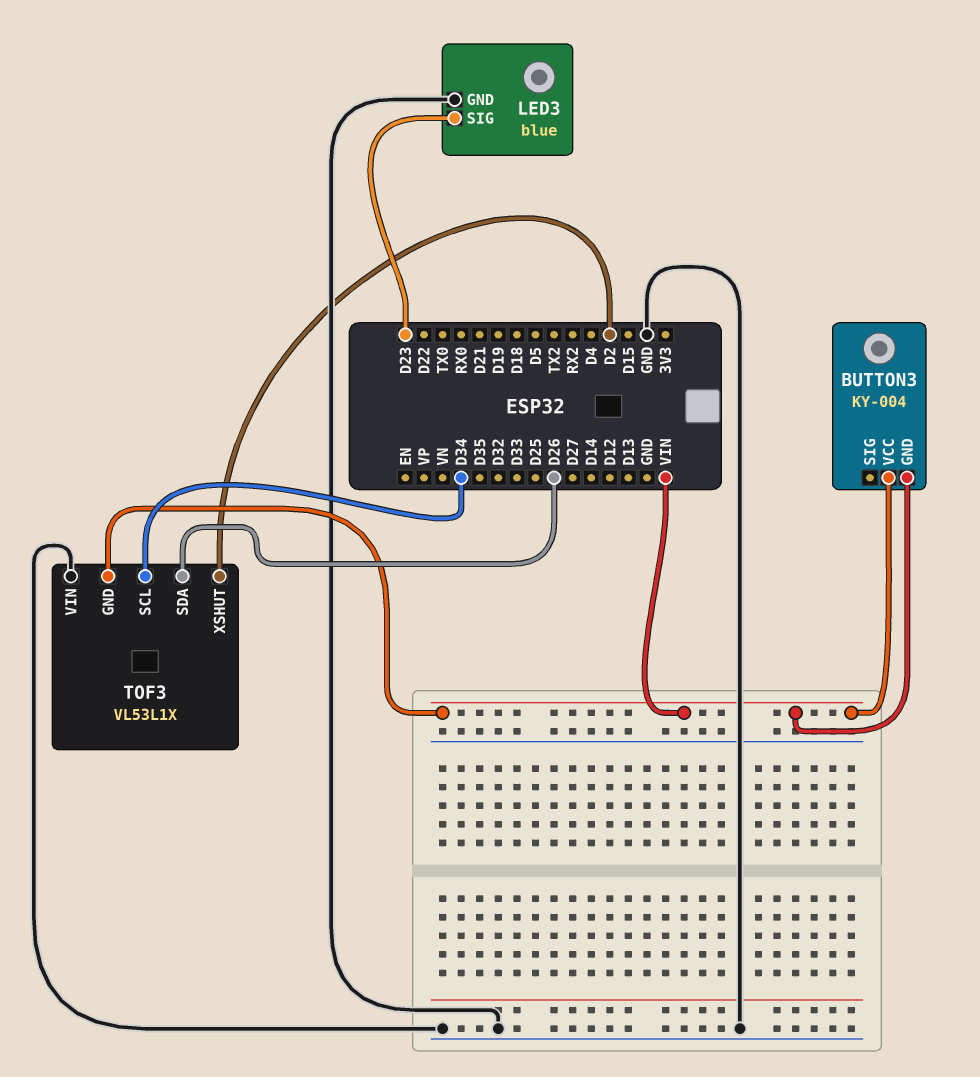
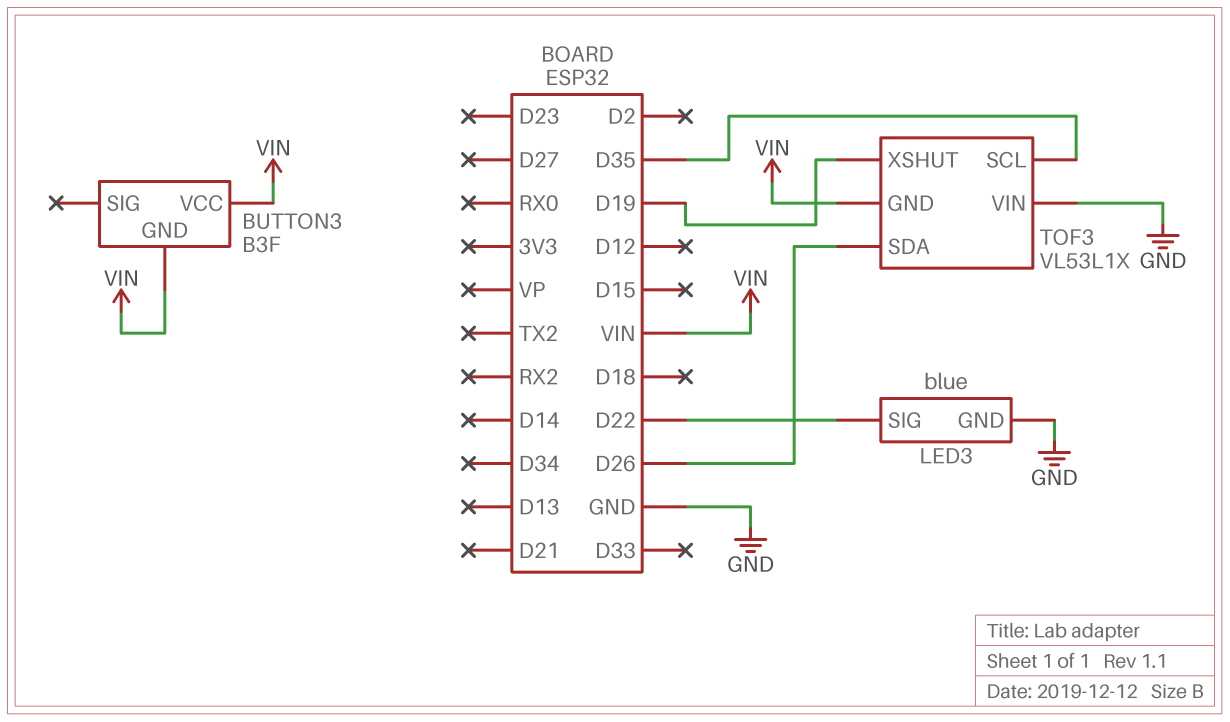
BUTTON3: KY-004 -> B3F
LED3 pin SIG: D23 -> D22
TOF3 pin SCL: D34 -> D35
TOF3 pin XSHUT: D2 -> D19

